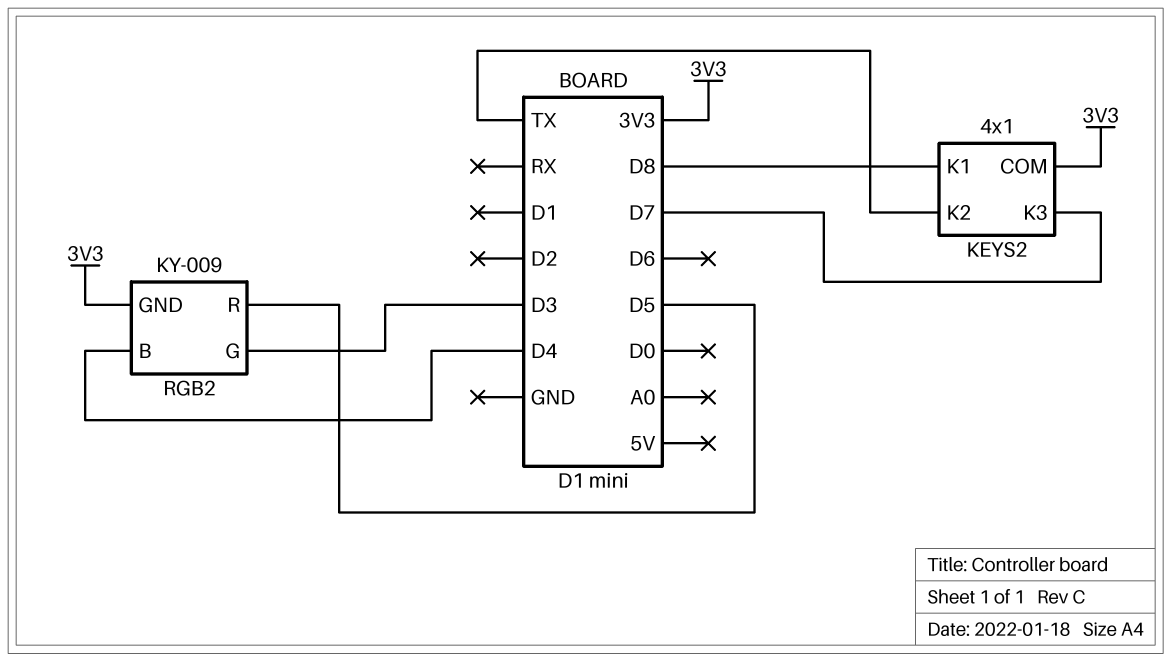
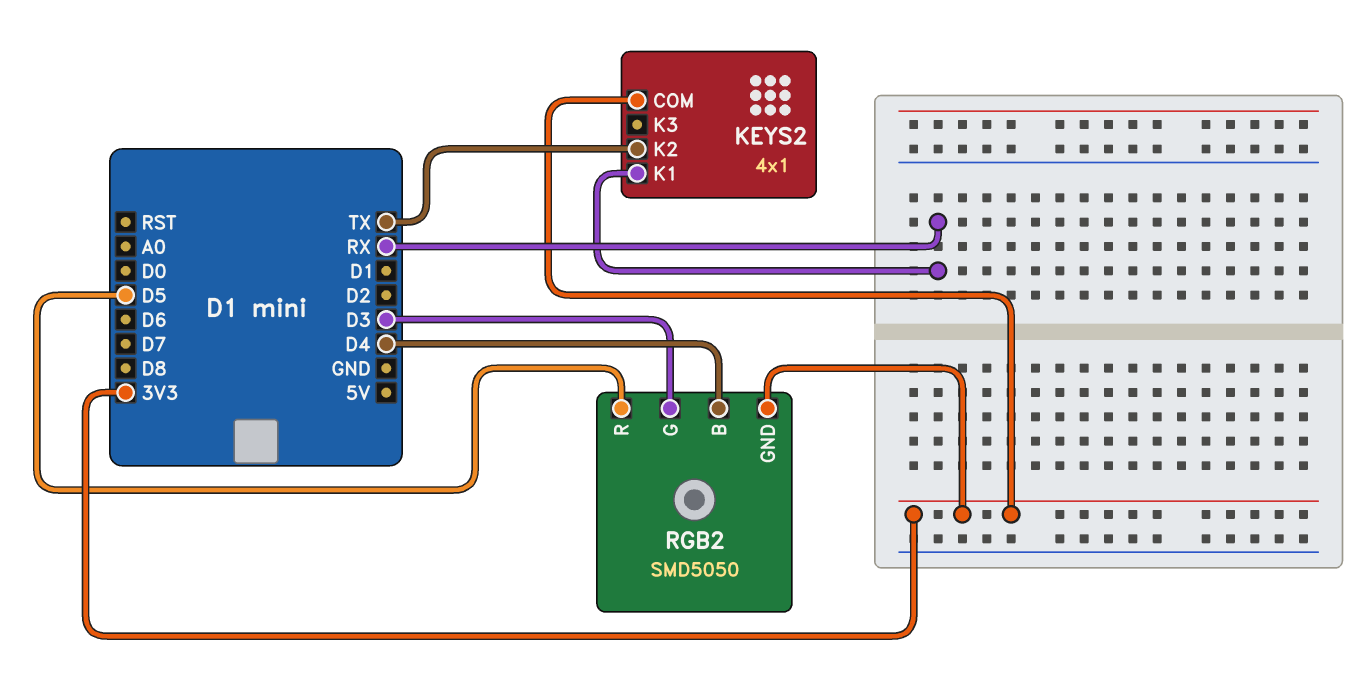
KEYS2 pin K1: D8 -> RX
KEYS2 pin K3: D7 -> none
RGB2: KY-009 -> SMD5050

